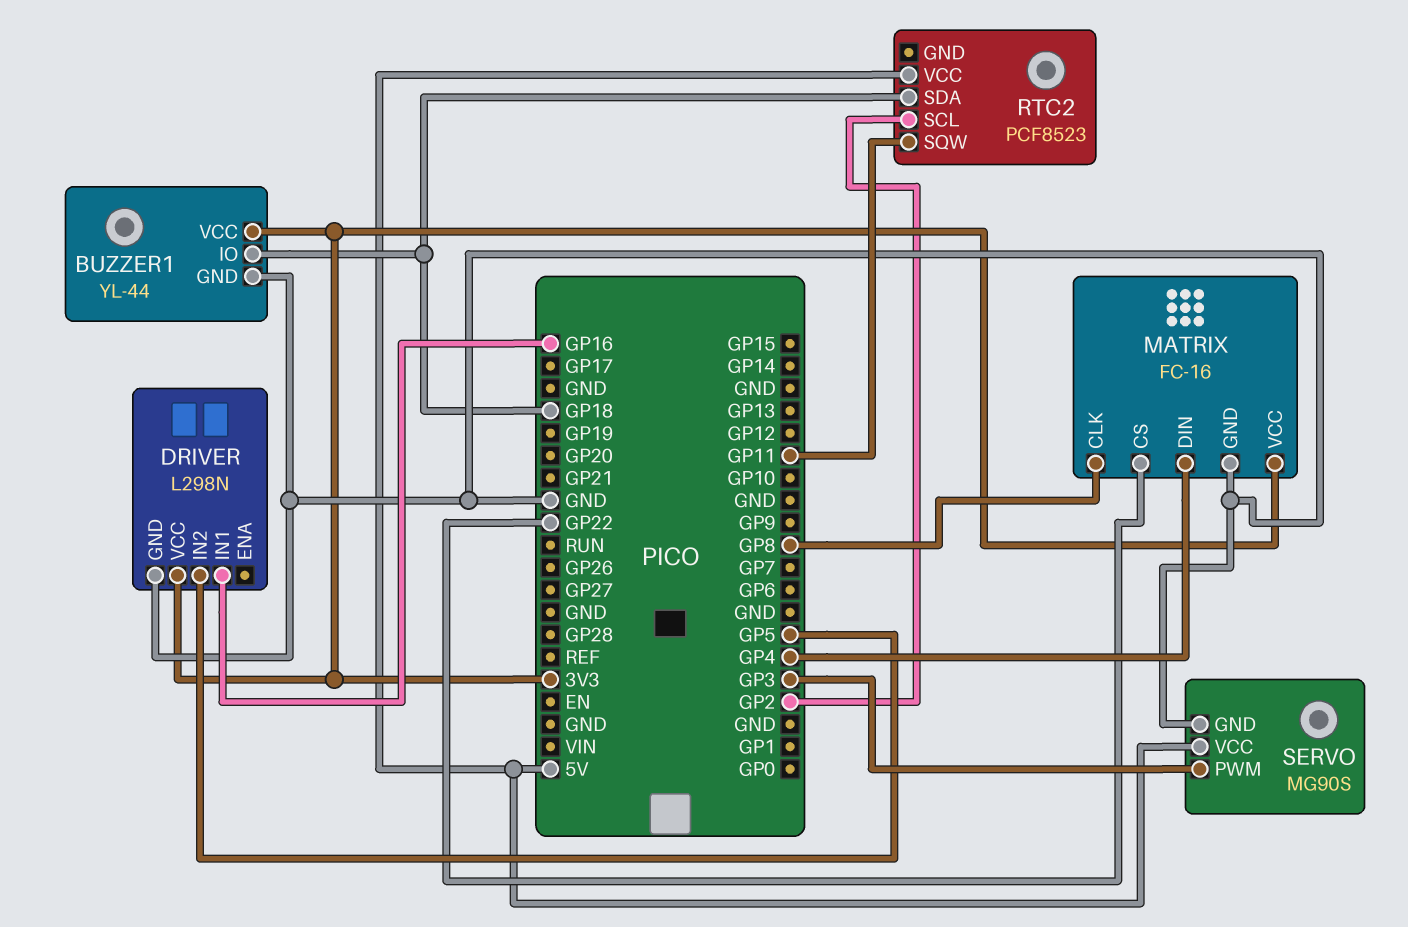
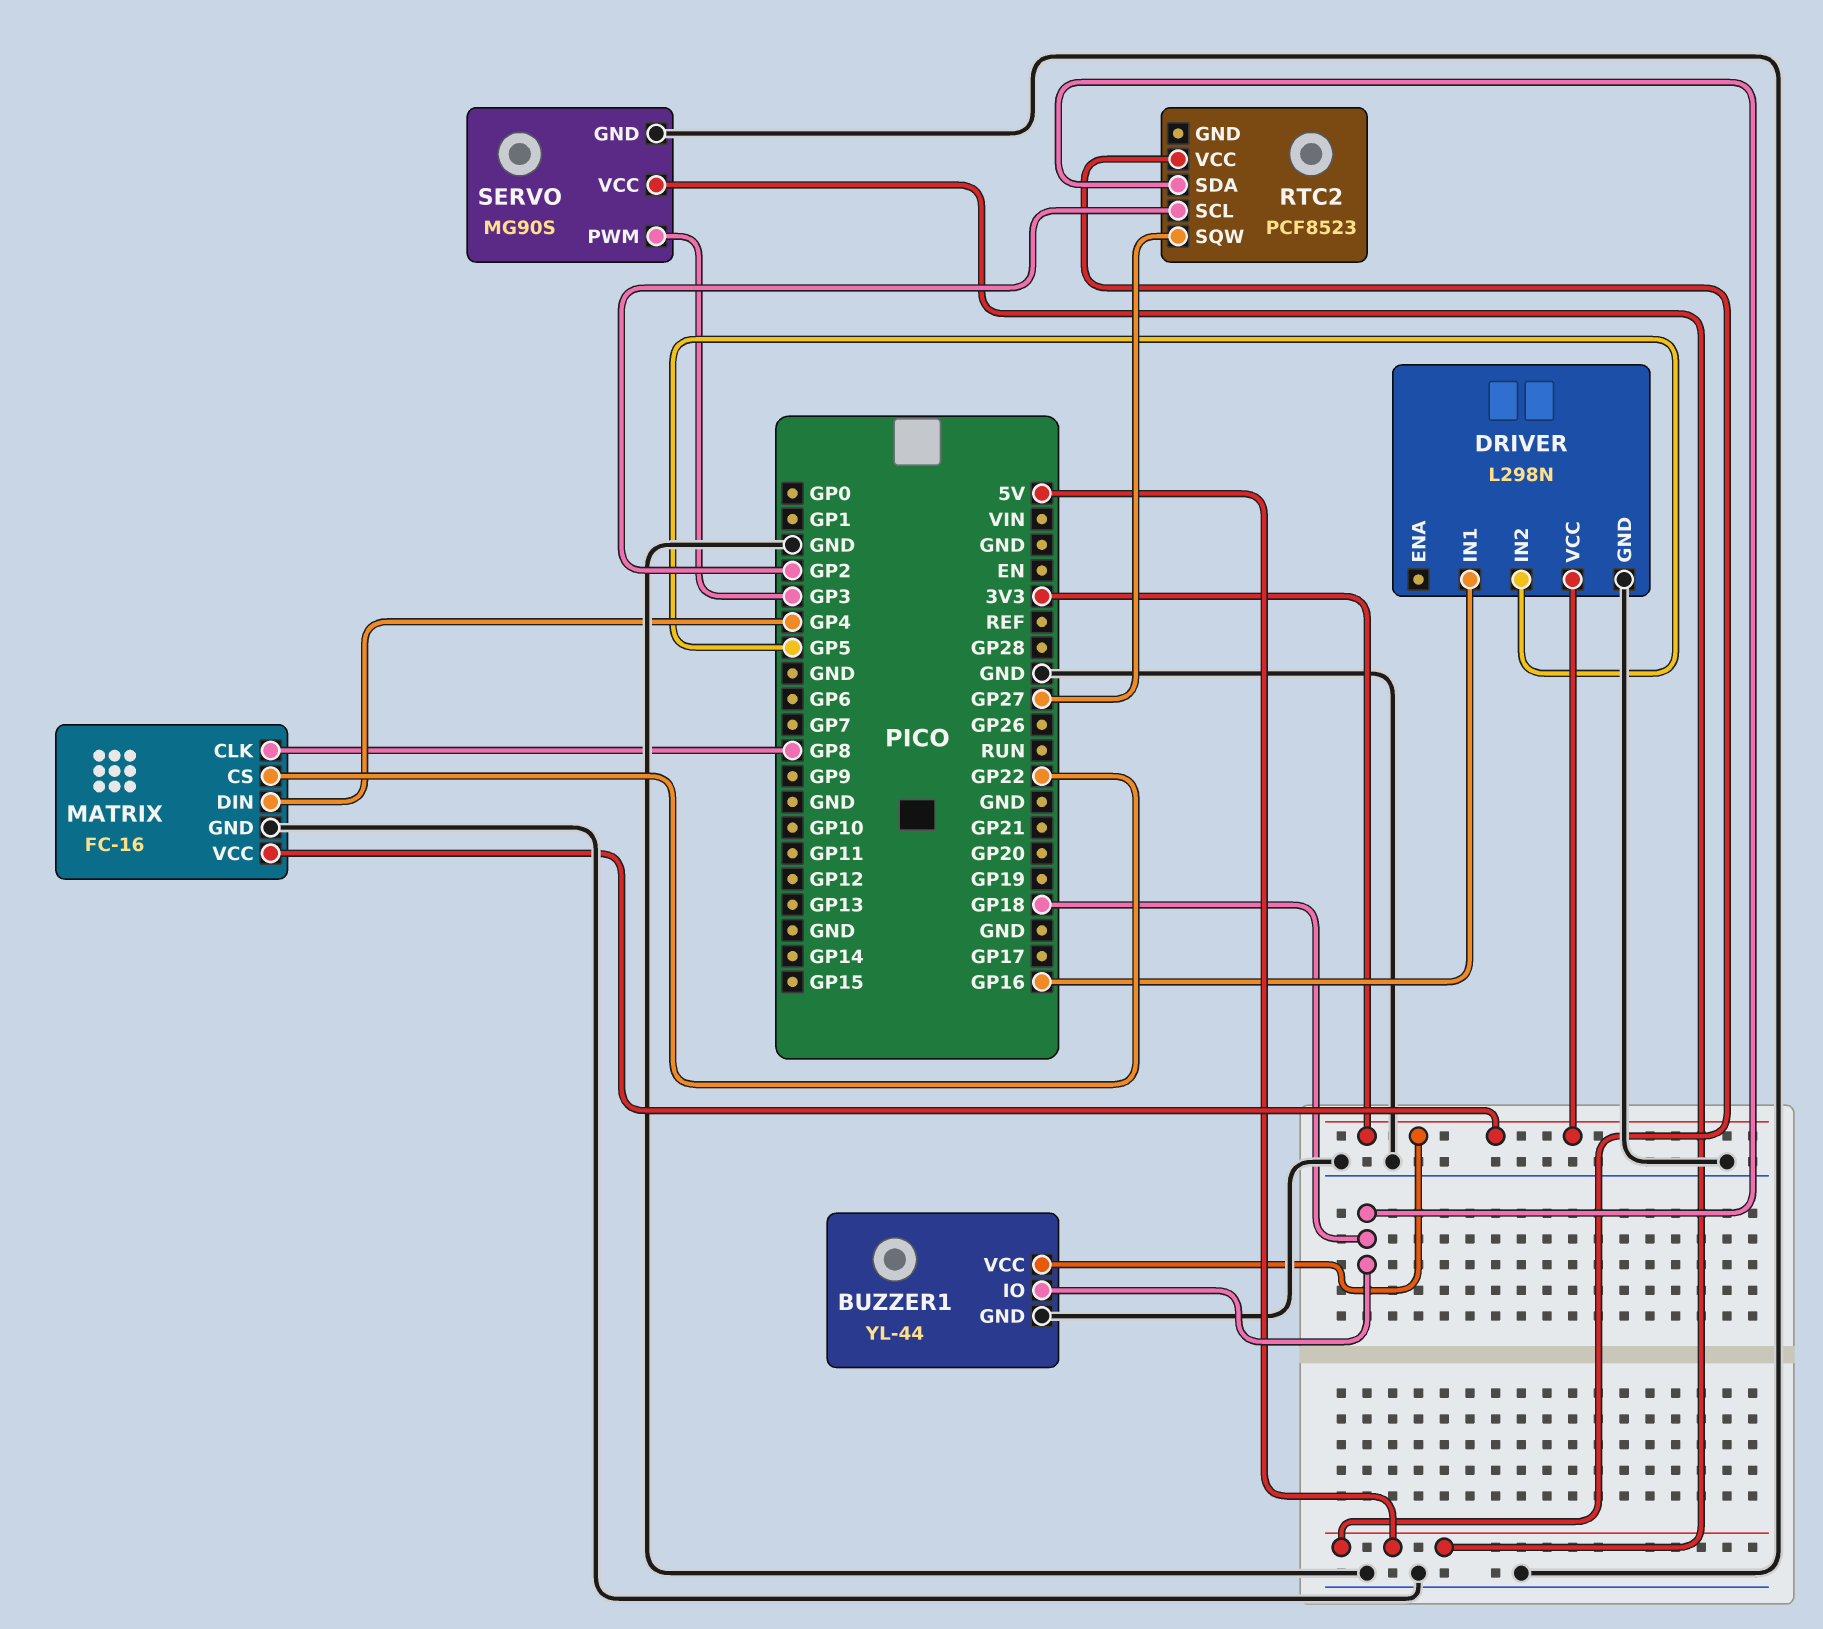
RTC2 pin SQW: GP11 -> GP27

